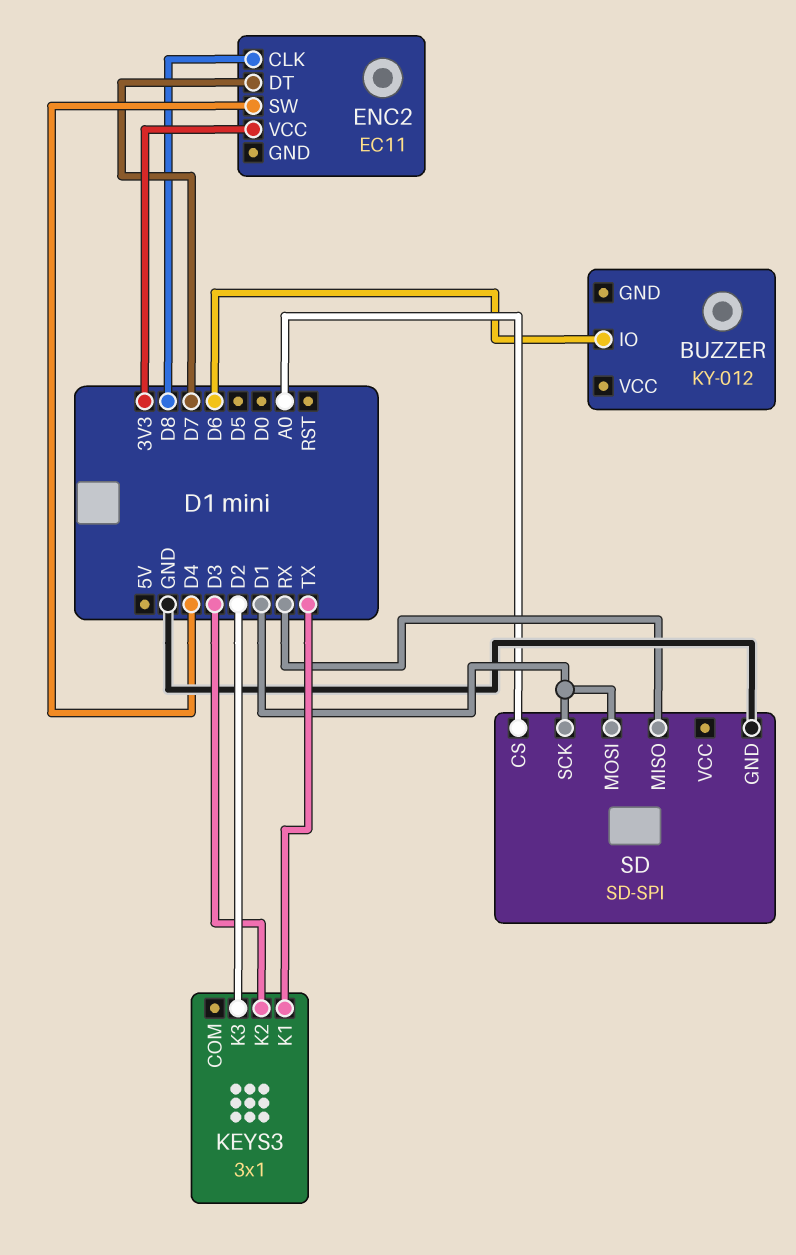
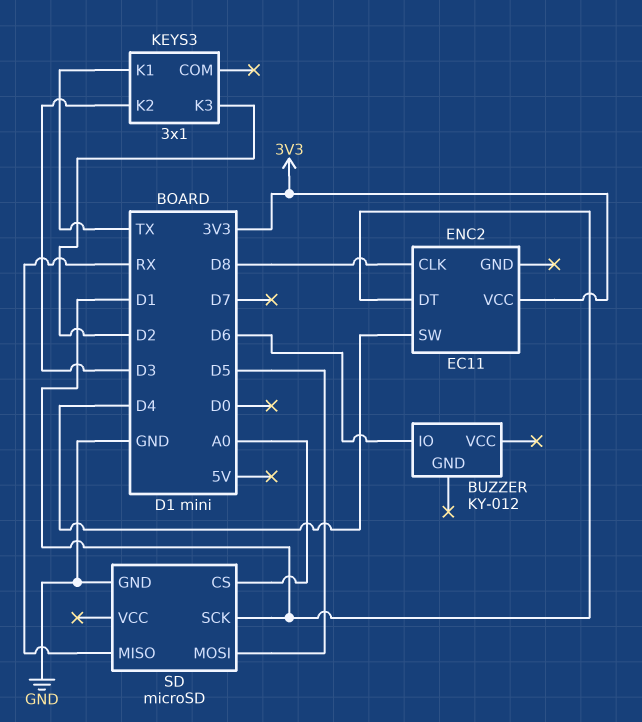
ENC2 pin DT: D7 -> D1
SD: SD-SPI -> microSD
SD pin MOSI: D1 -> D5

